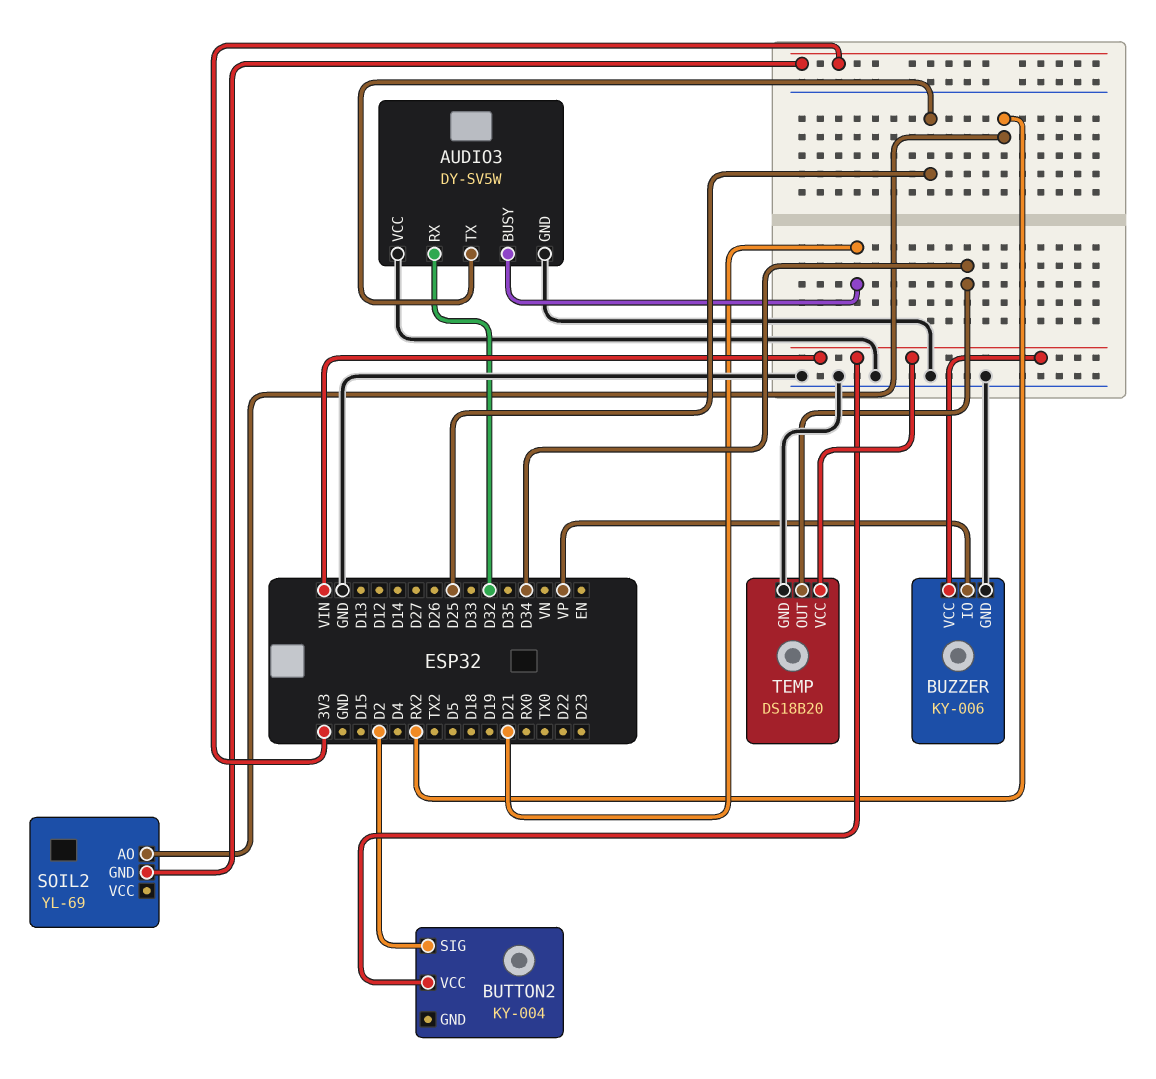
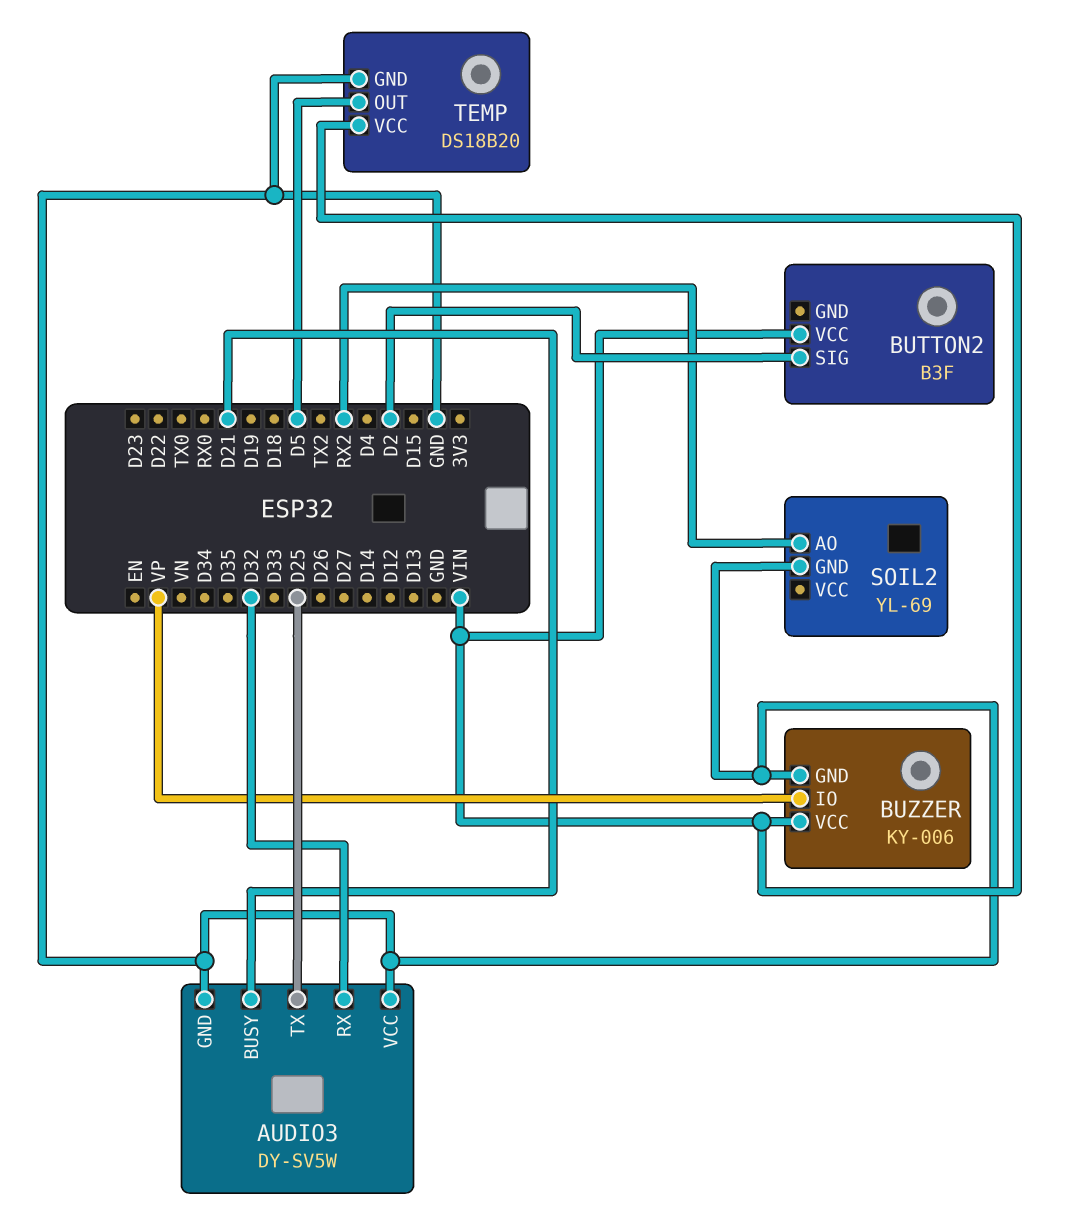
BUTTON2: KY-004 -> B3F
SOIL2 pin GND: 3V3 -> GND
TEMP pin OUT: D34 -> D5

